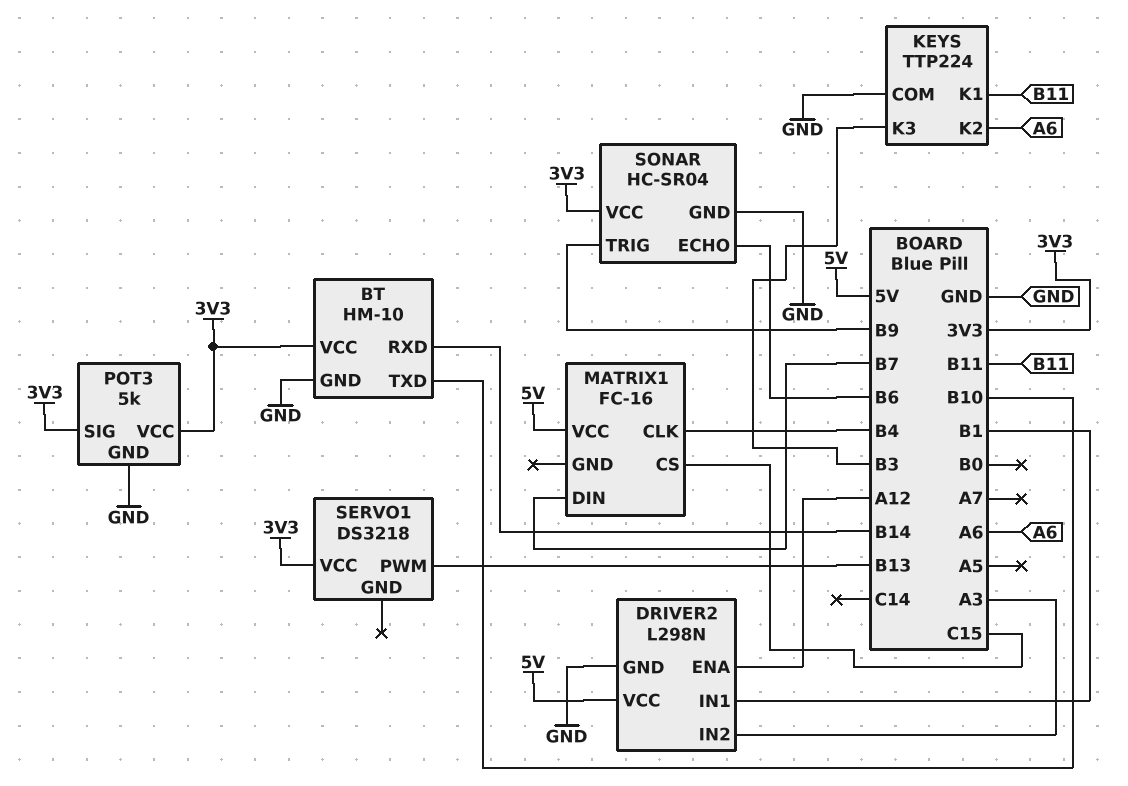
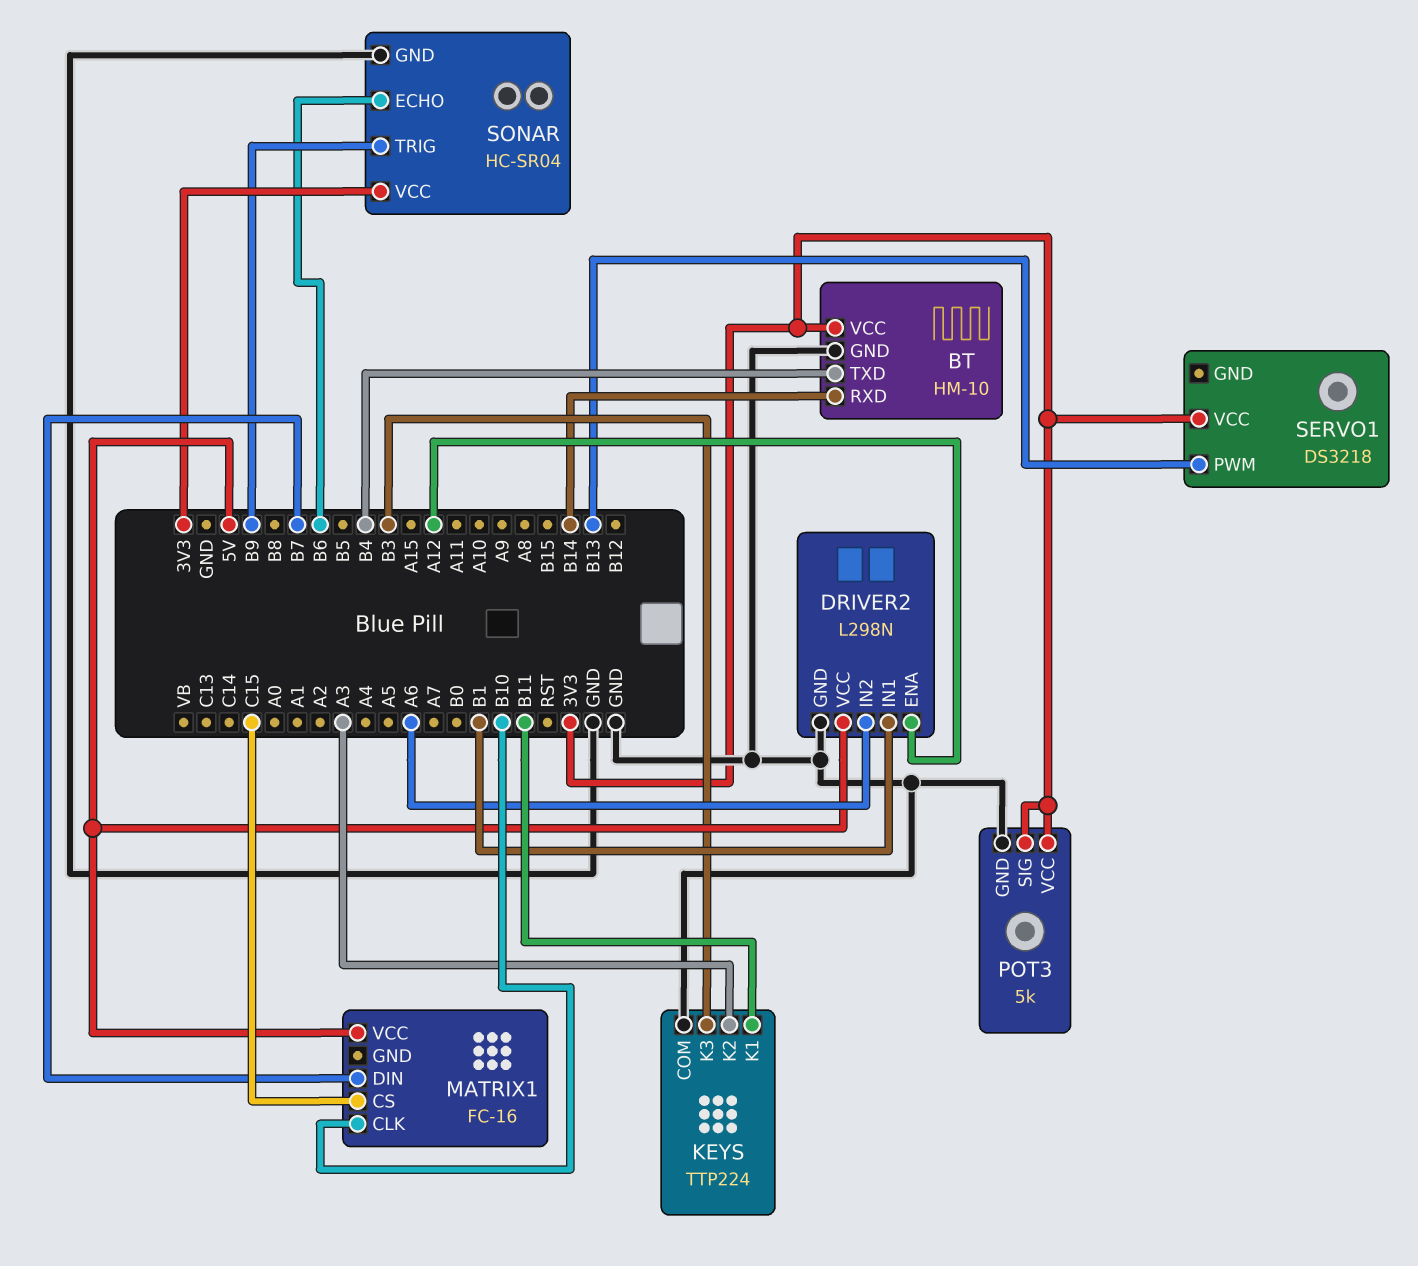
BT pin TXD: B10 -> B4
DRIVER2 pin IN2: A3 -> A6
KEYS pin K2: A6 -> A3
MATRIX1 pin CLK: B4 -> B10

